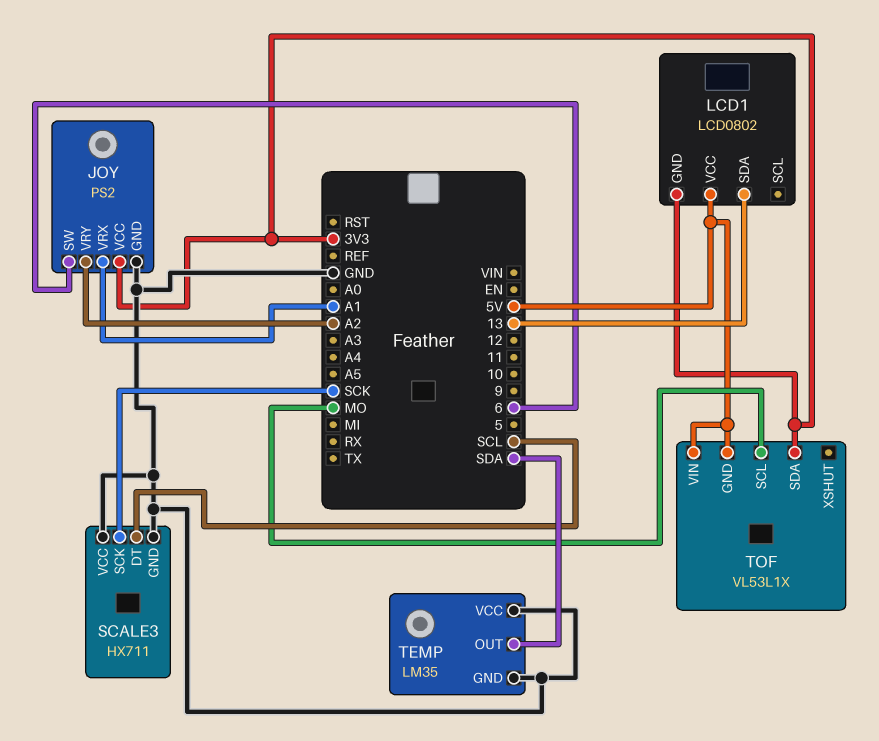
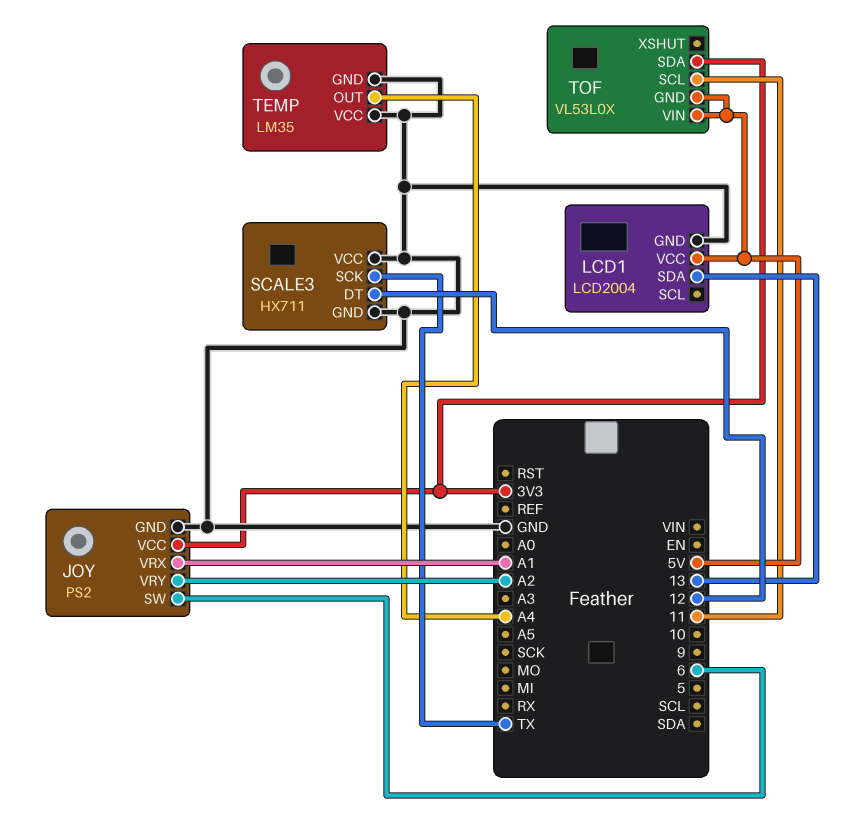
LCD1: LCD0802 -> LCD2004
LCD1 pin GND: 3V3 -> GND
SCALE3 pin DT: SCL -> 12
SCALE3 pin SCK: SCK -> TX
TEMP pin OUT: SDA -> A4
TOF: VL53L1X -> VL53L0X
TOF pin SCL: MO -> 11

